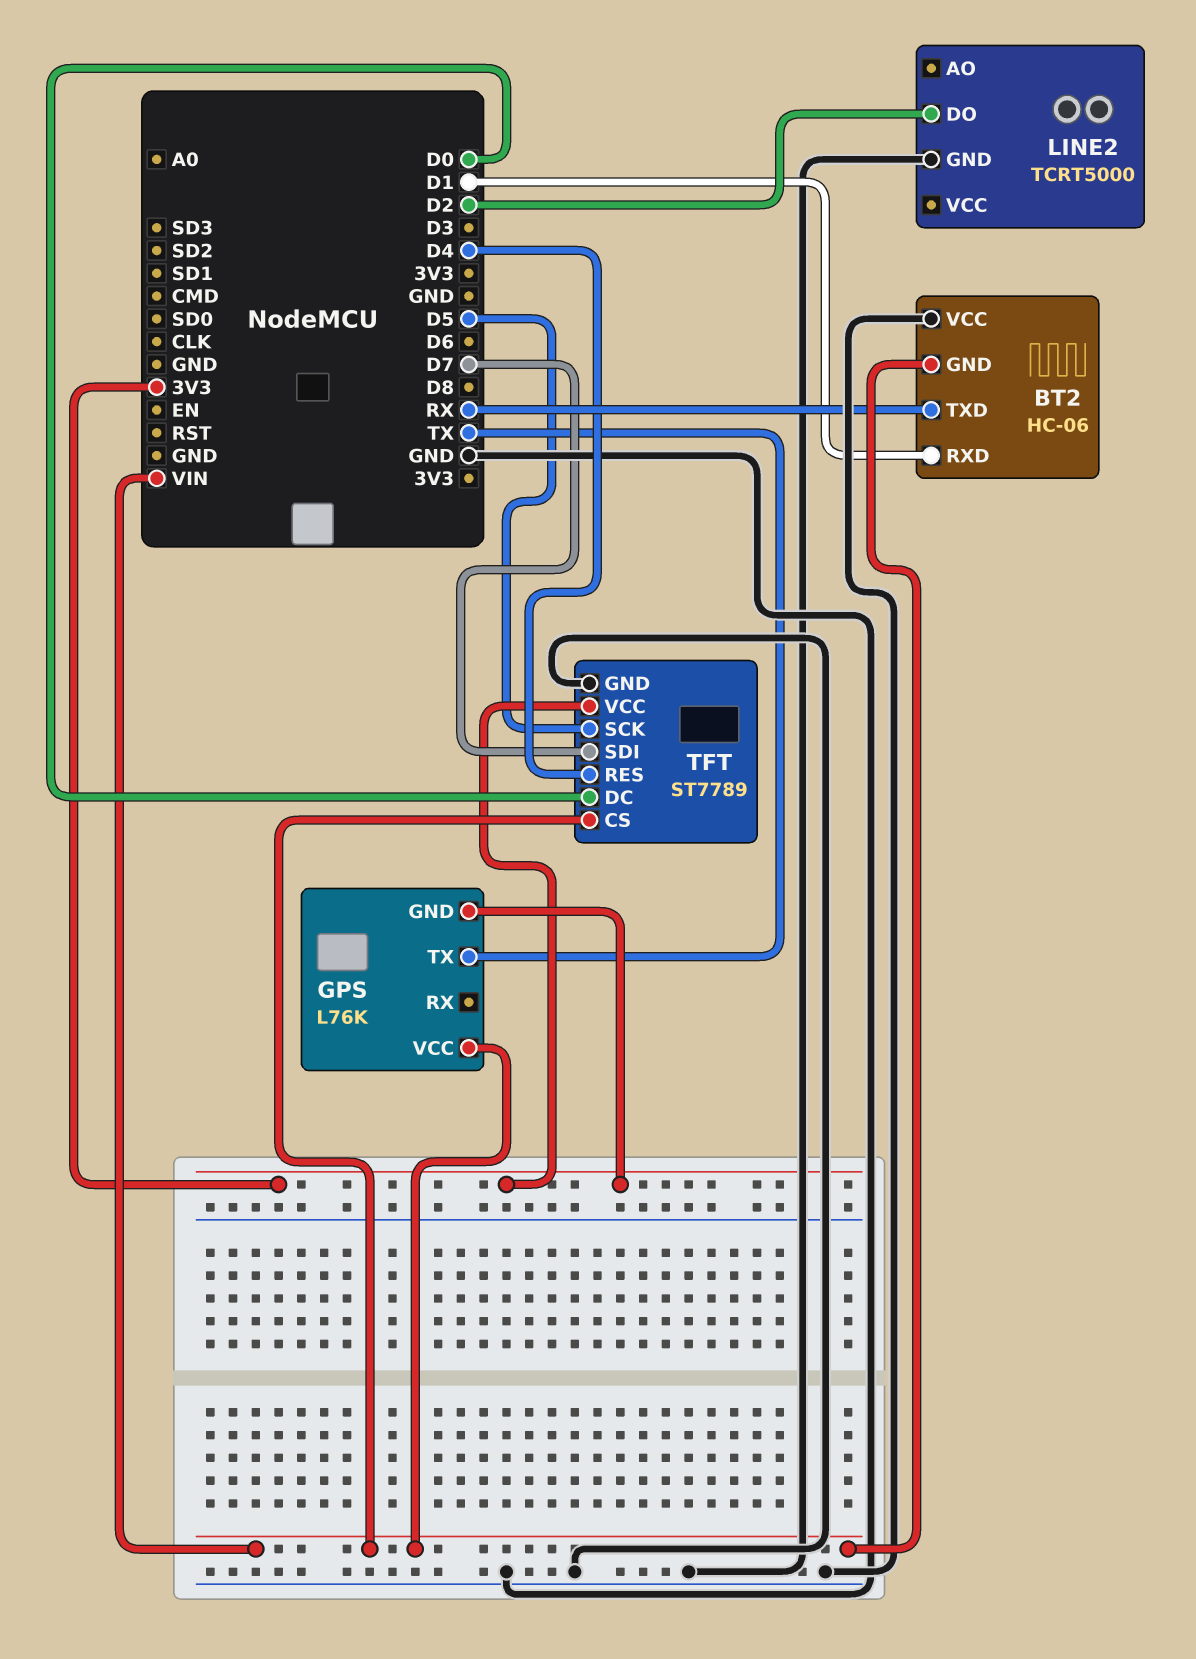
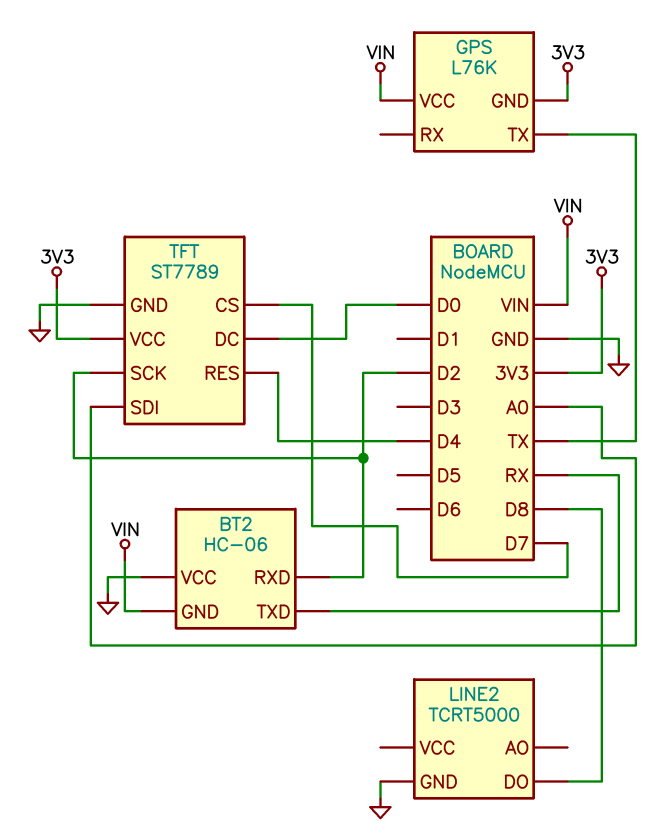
BT2 pin RXD: D1 -> D2
LINE2 pin DO: D2 -> D8
TFT pin CS: VIN -> D7
TFT pin SCK: D5 -> D2
TFT pin SDI: D7 -> A0

